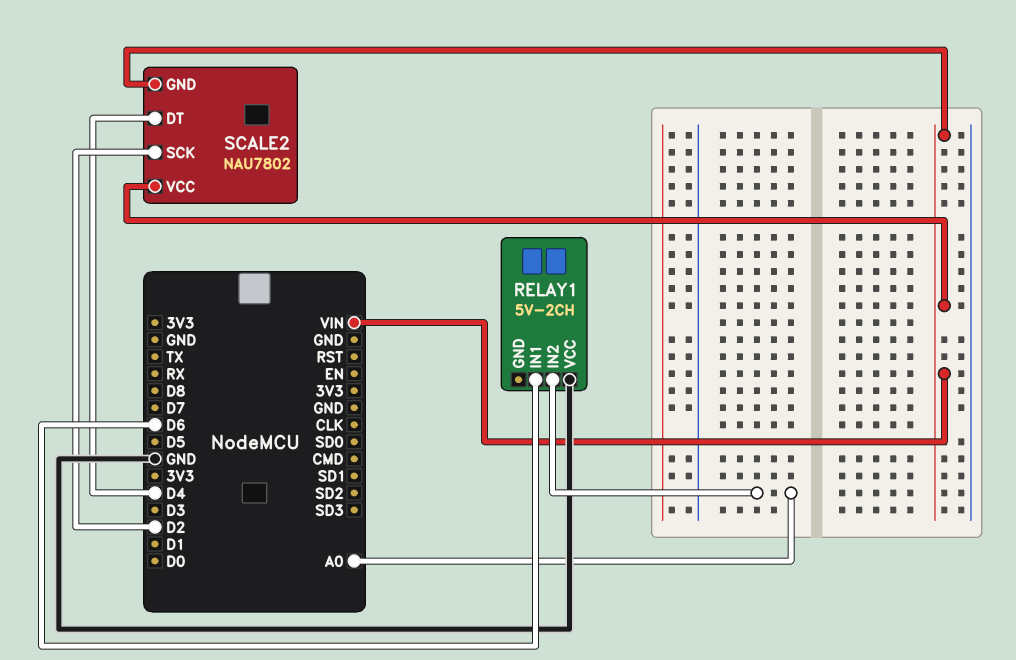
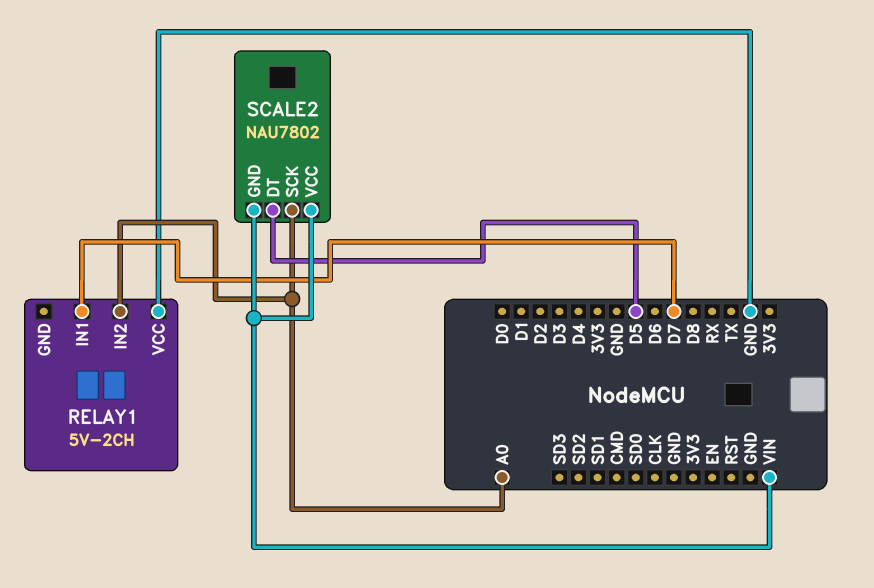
RELAY1 pin IN1: D6 -> D7
SCALE2 pin DT: D4 -> D5
SCALE2 pin SCK: D2 -> A0

